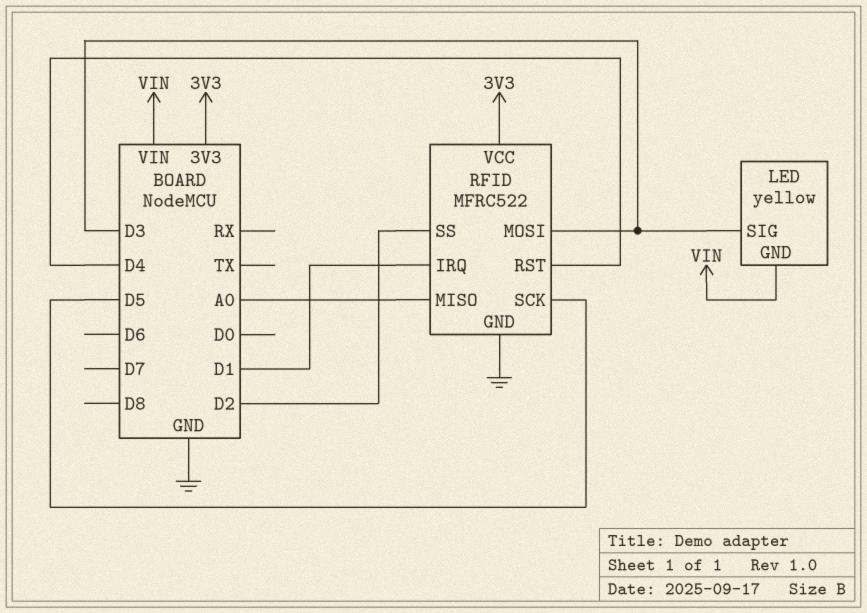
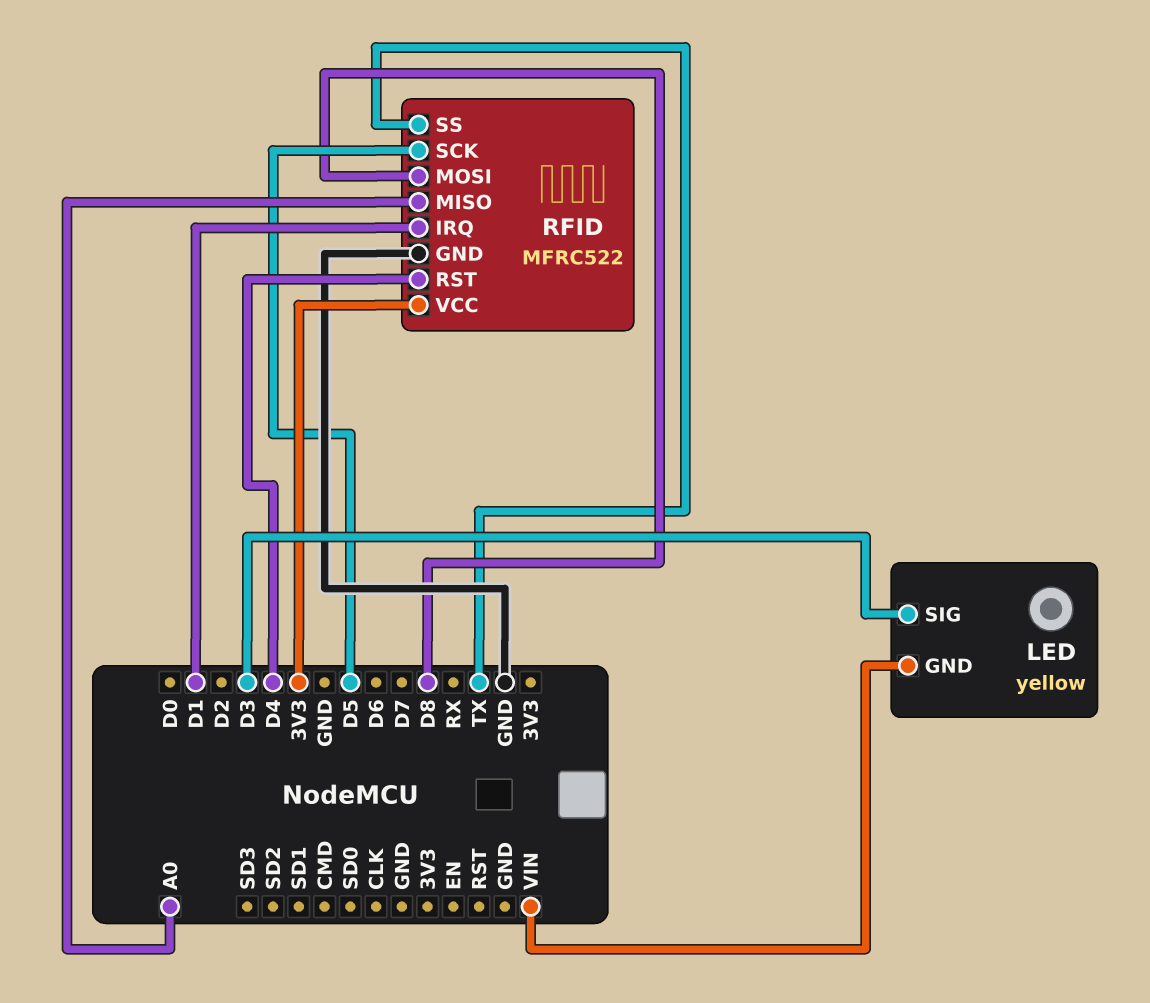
RFID pin MOSI: D3 -> D8
RFID pin SS: D2 -> TX

